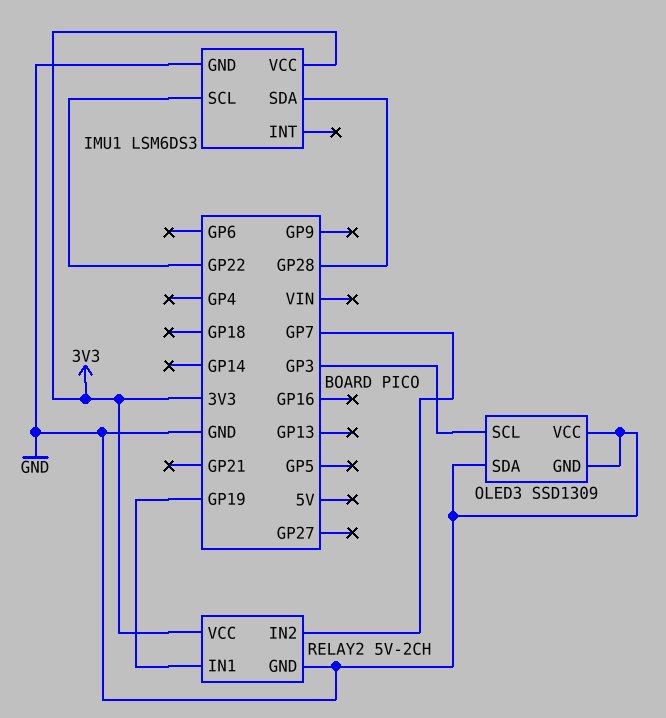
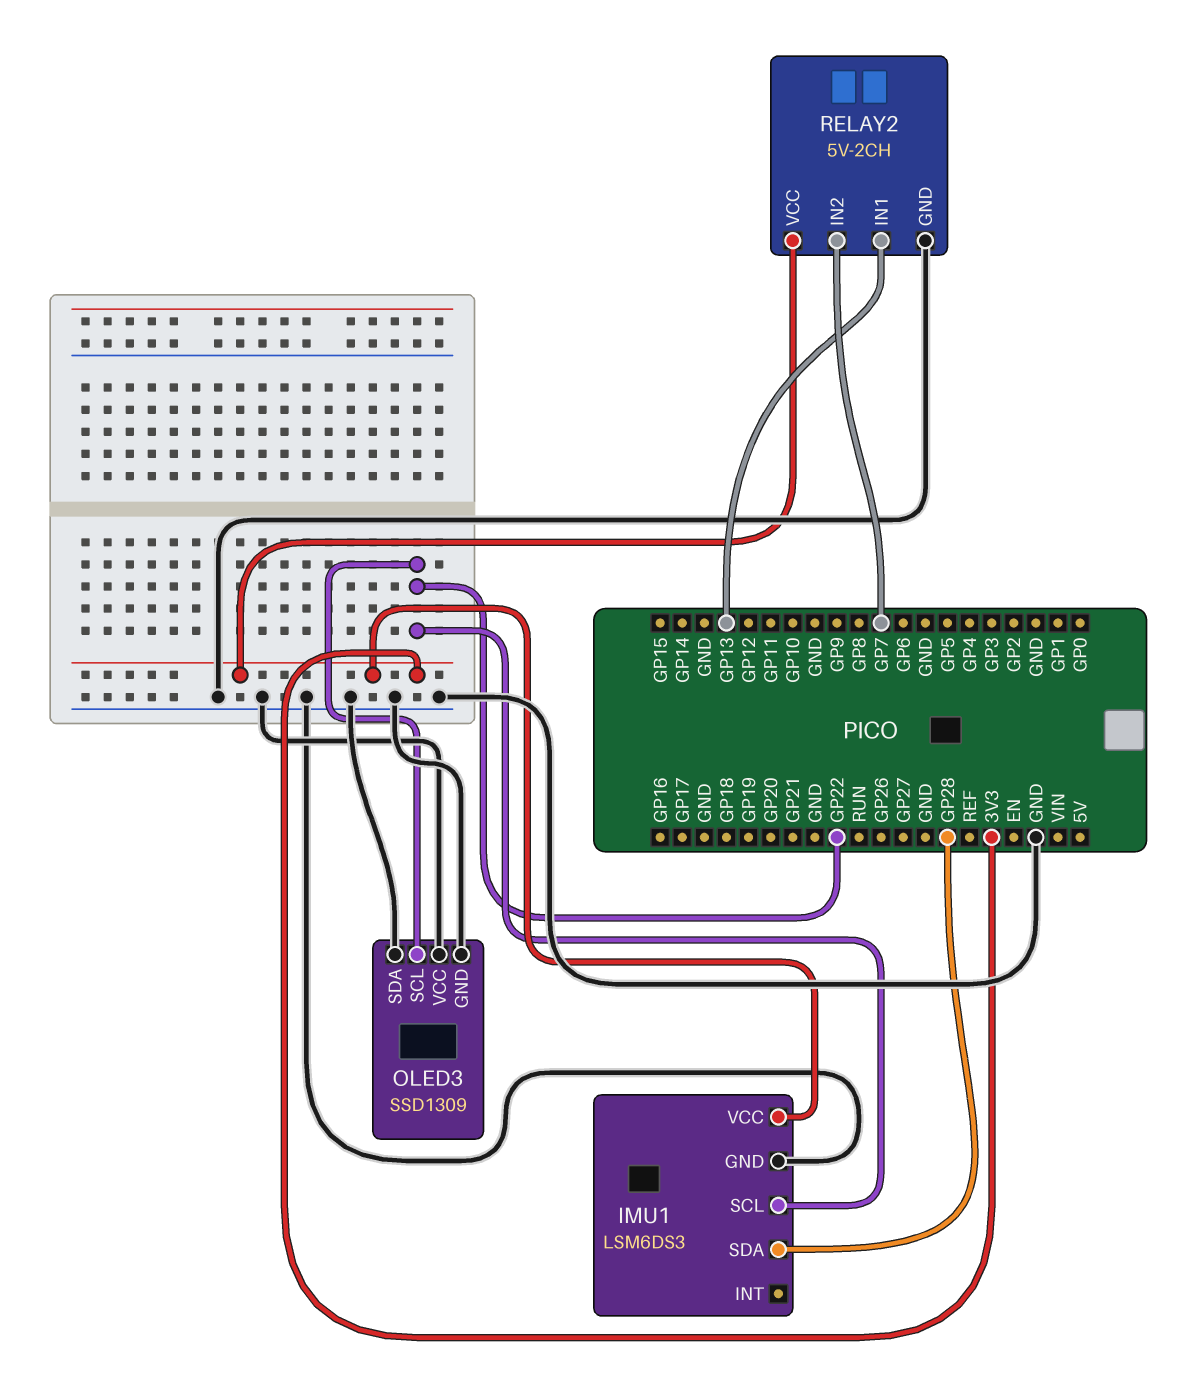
OLED3 pin SCL: GP3 -> GP22
RELAY2 pin IN1: GP19 -> GP13

